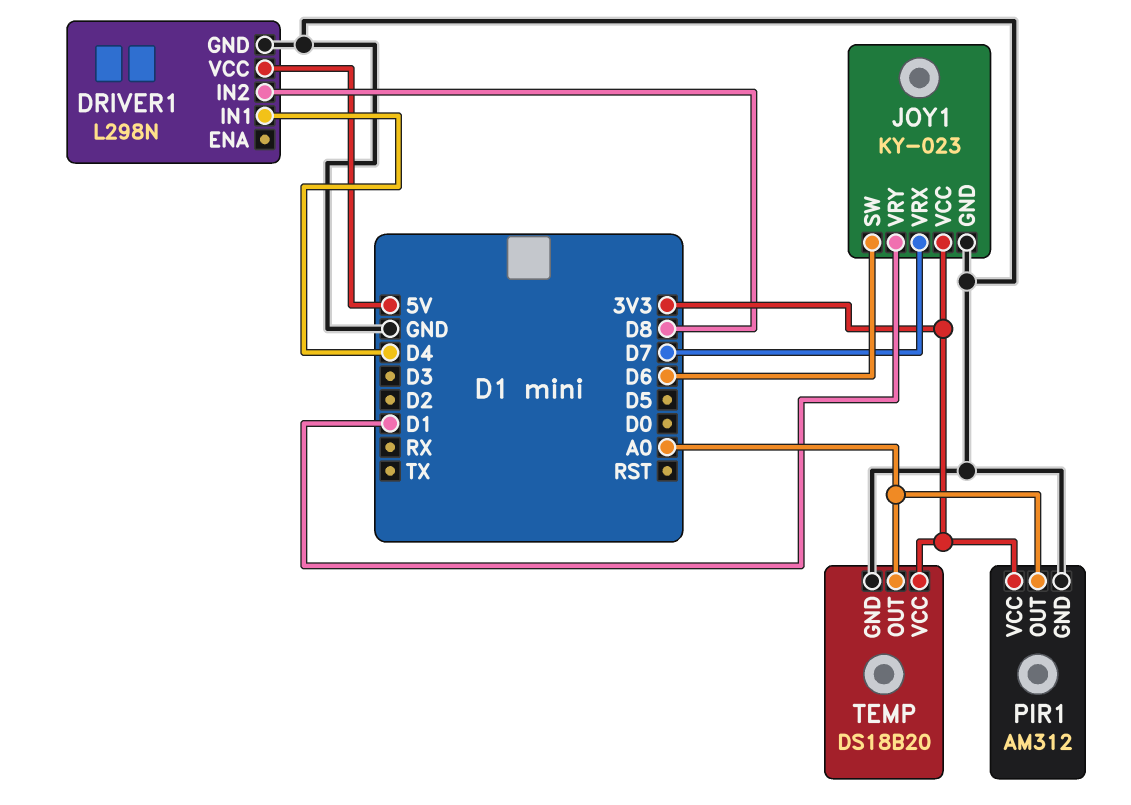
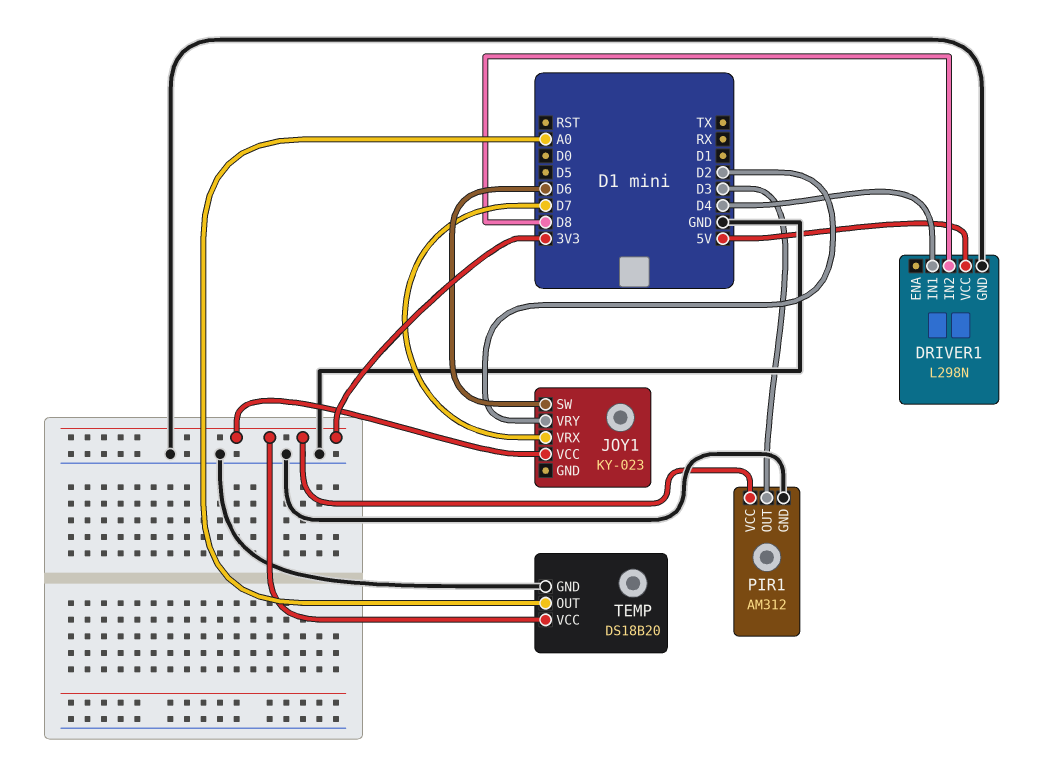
JOY1 pin GND: GND -> none
JOY1 pin VRY: D1 -> D2
PIR1 pin OUT: A0 -> D3

